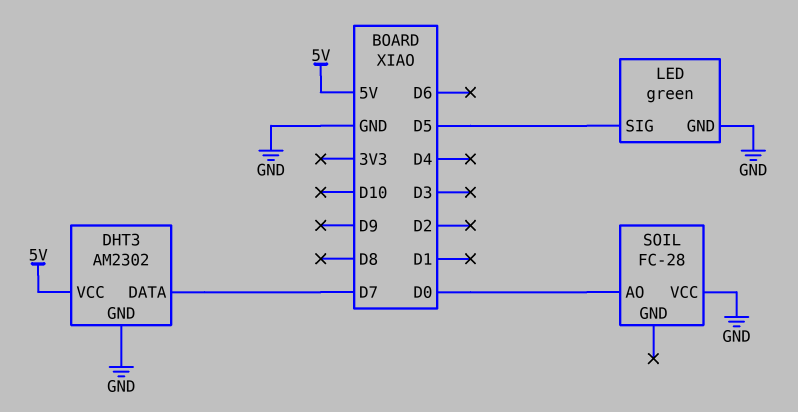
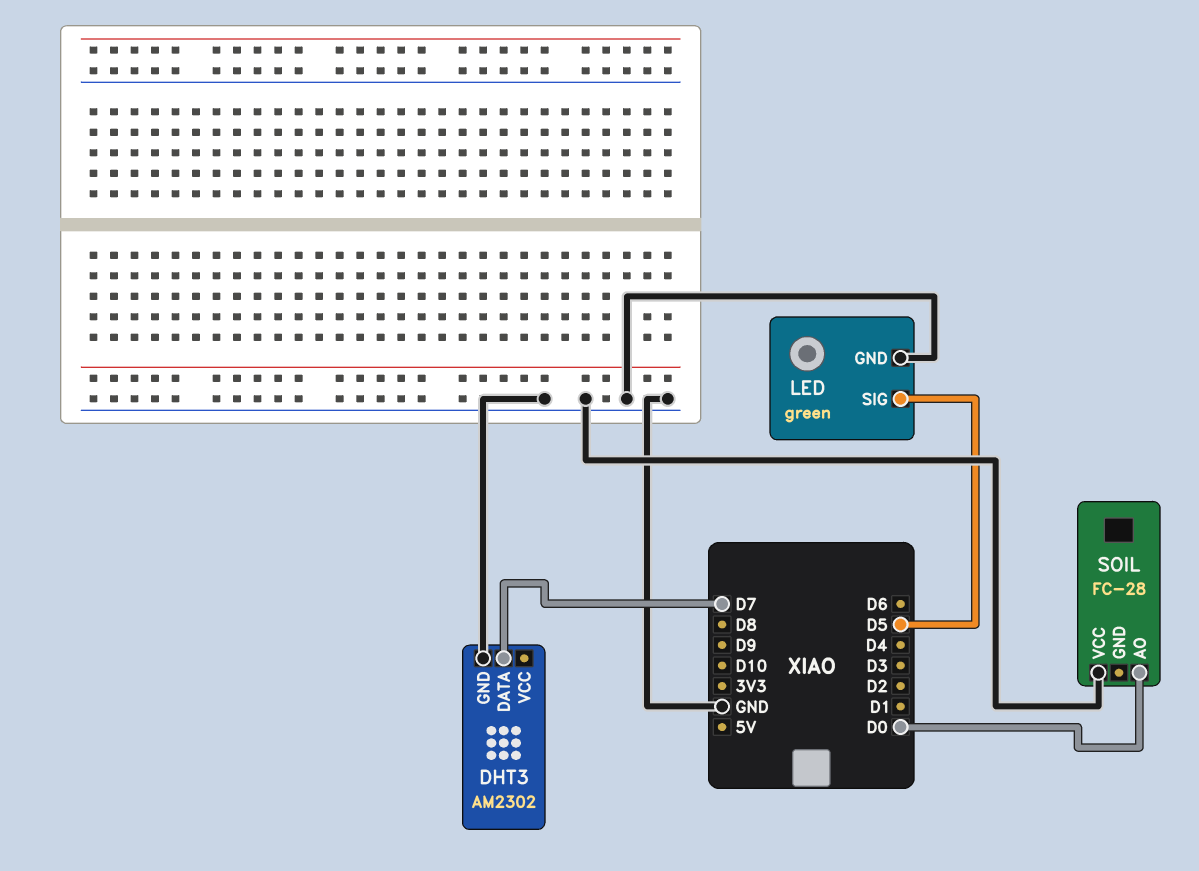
DHT3 pin VCC: 5V -> none

